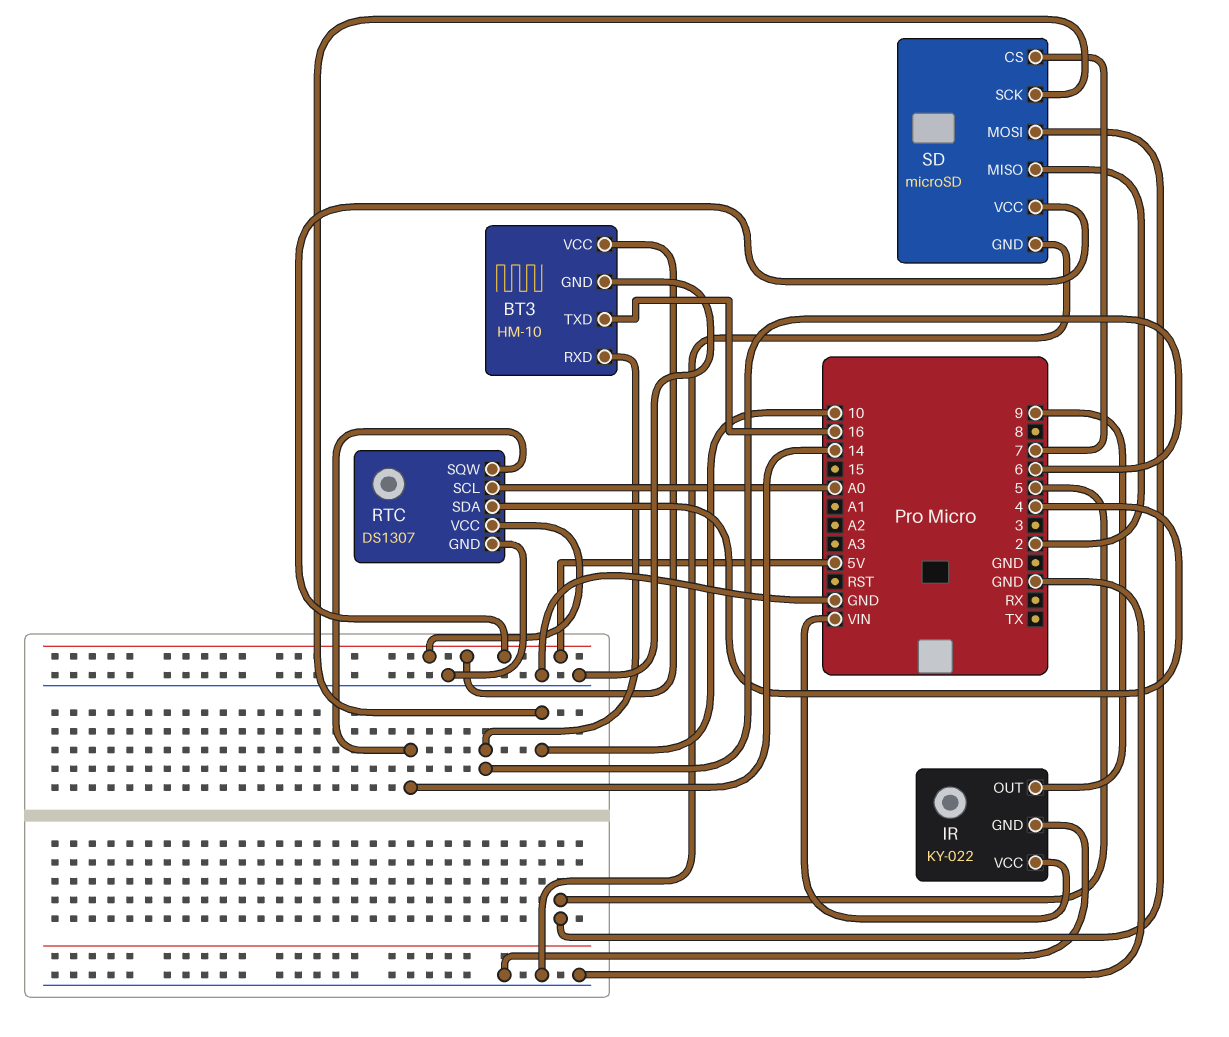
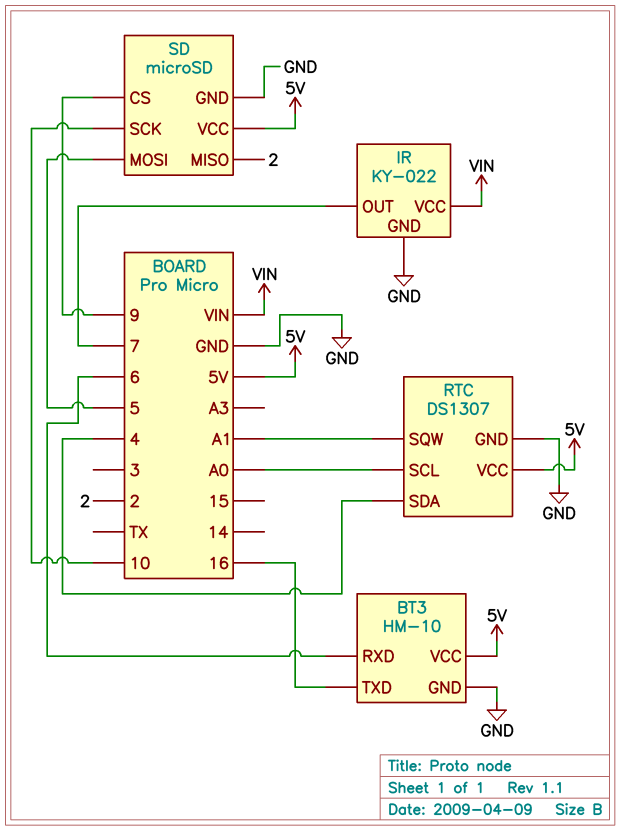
IR pin OUT: 9 -> 7
RTC pin SQW: 14 -> A1
SD pin CS: 7 -> 9

